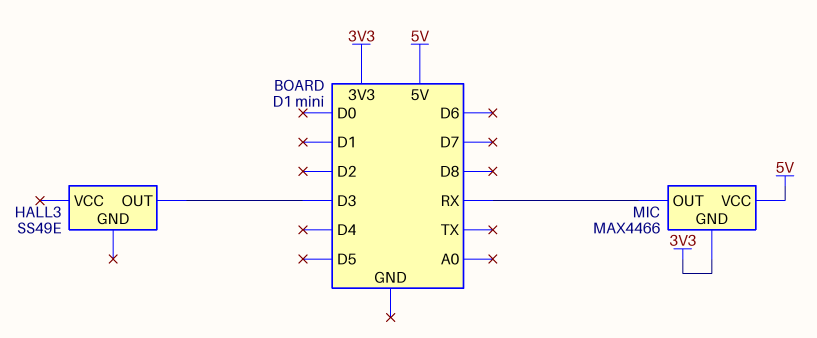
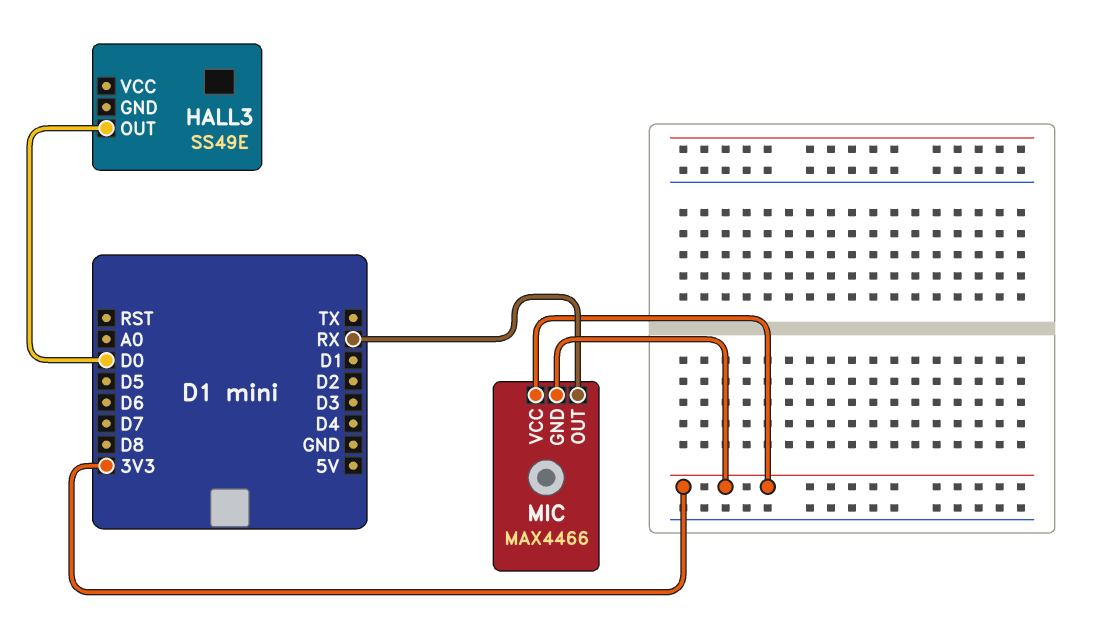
HALL3 pin OUT: D3 -> D0
MIC pin VCC: 5V -> 3V3

